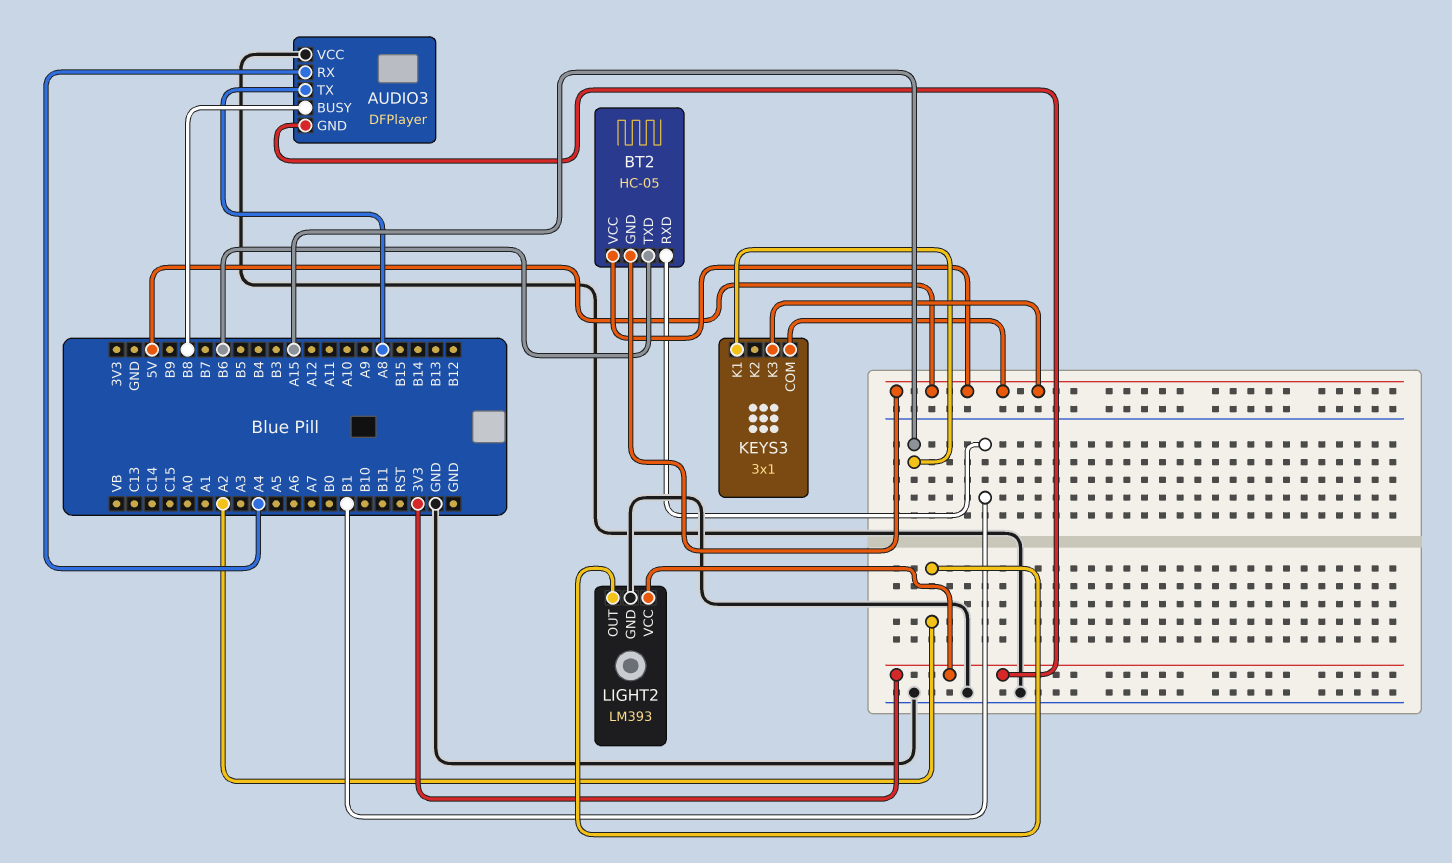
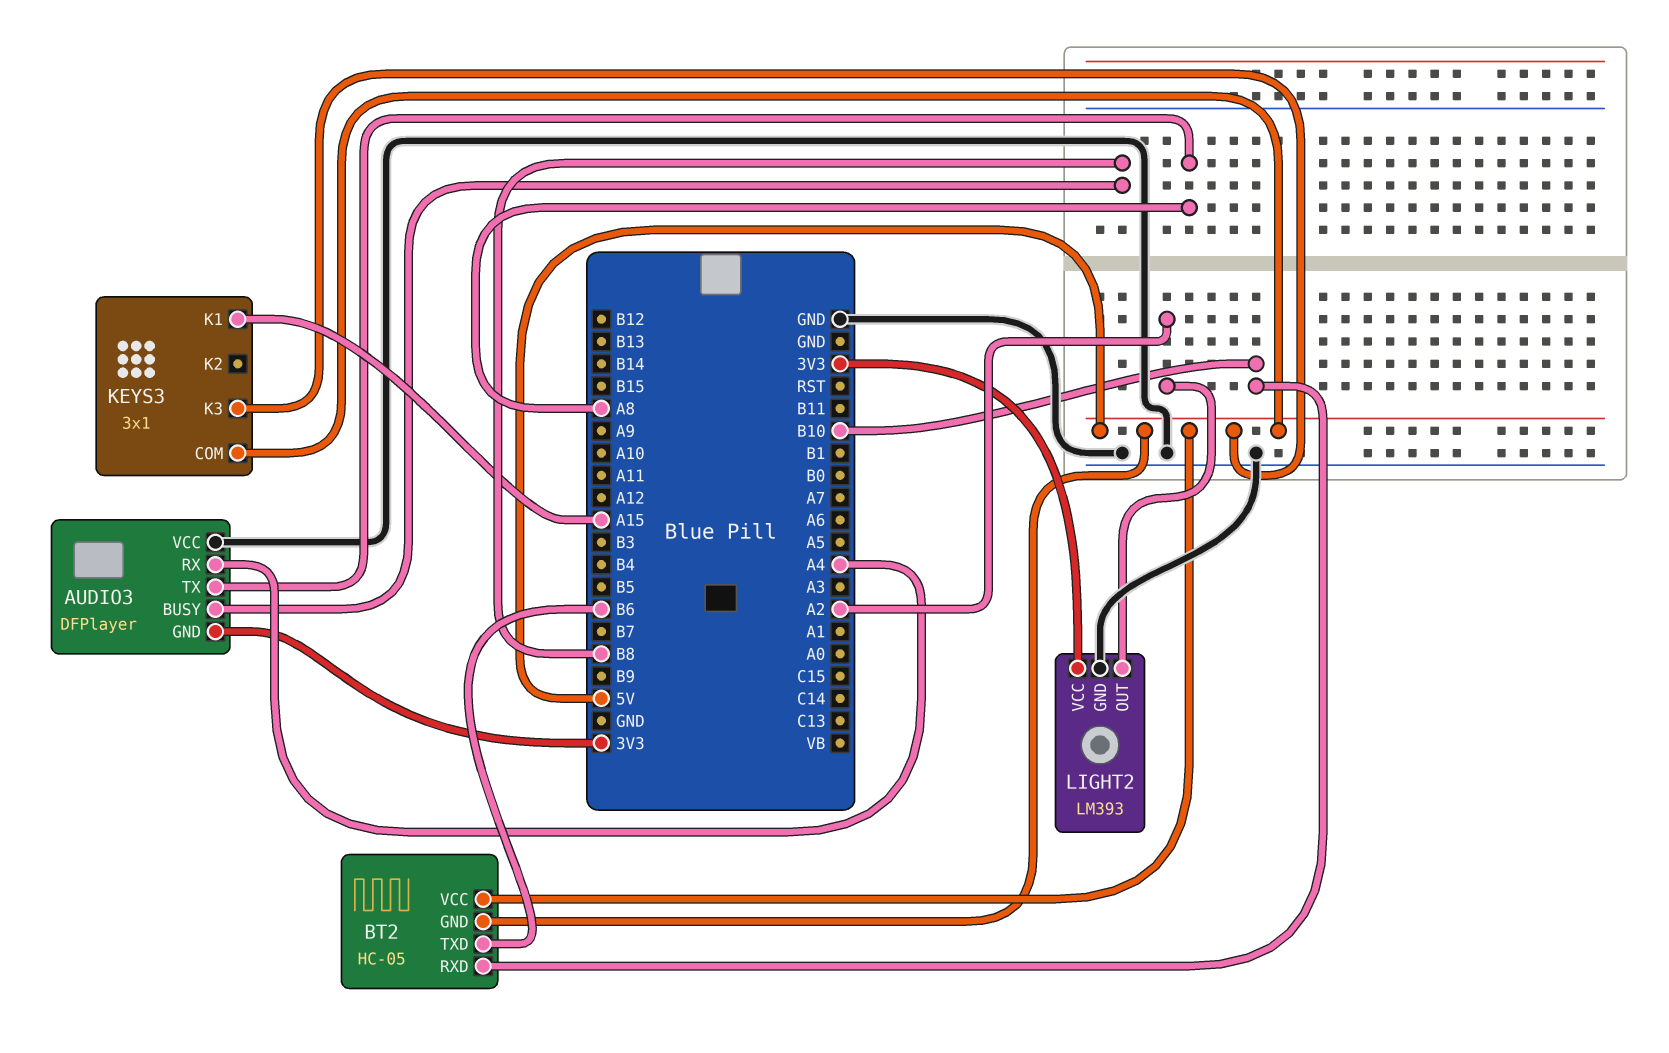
BT2 pin RXD: B1 -> B10

